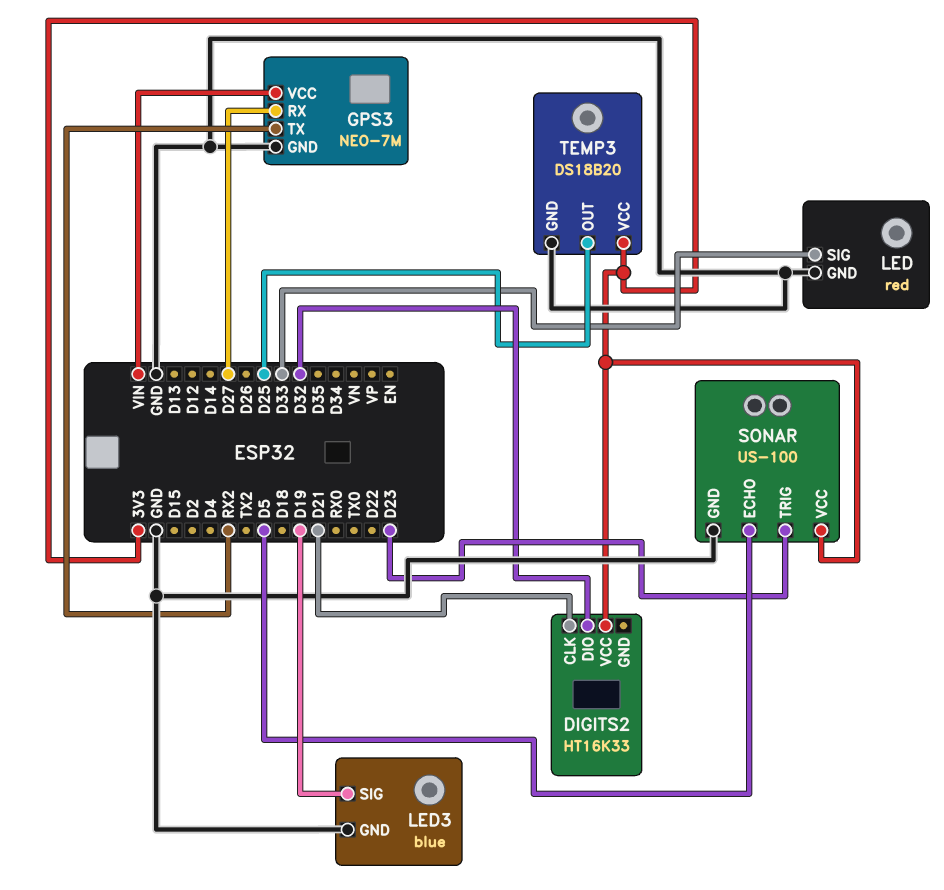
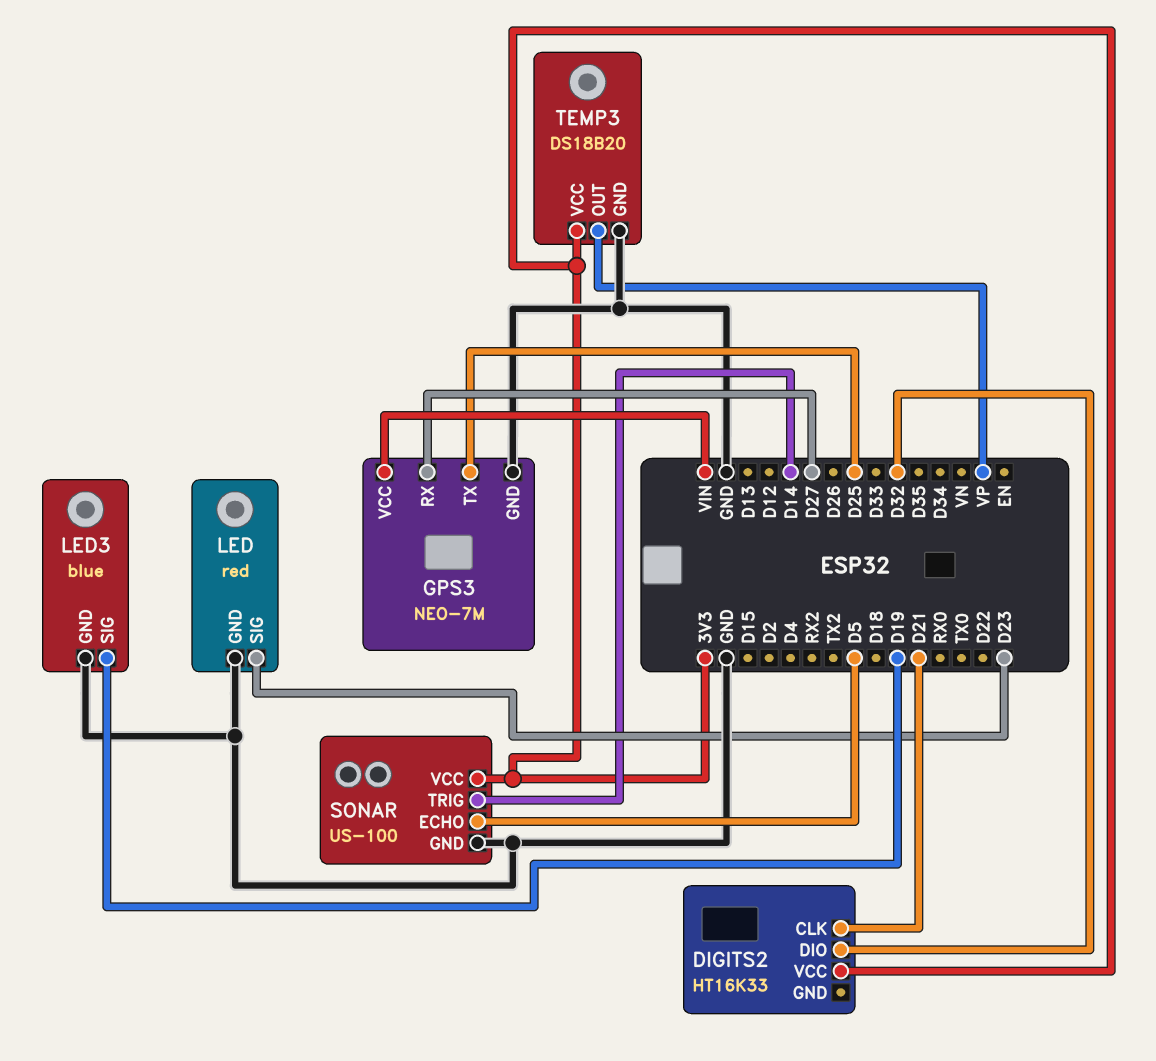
GPS3 pin TX: RX2 -> D25
LED pin SIG: D33 -> D23
SONAR pin TRIG: D23 -> D14
TEMP3 pin OUT: D25 -> VP

